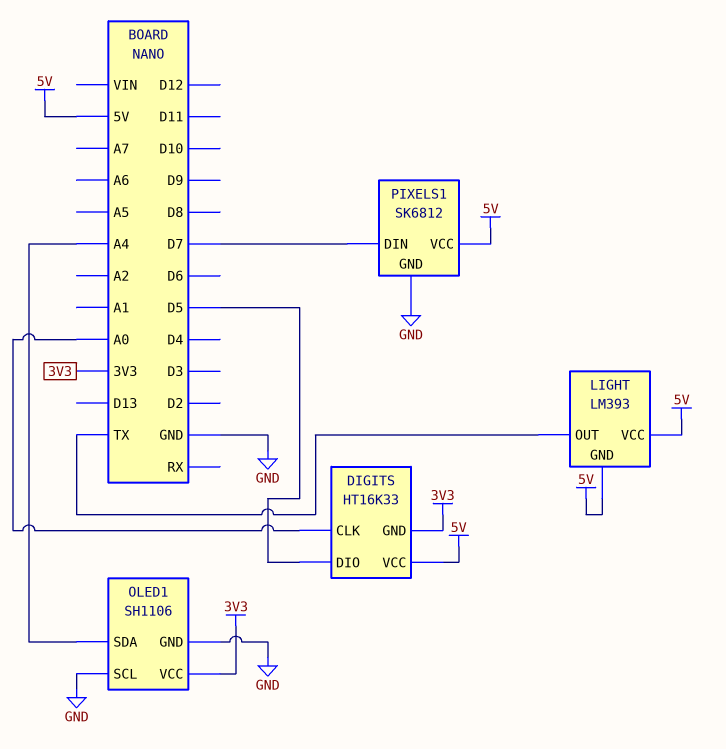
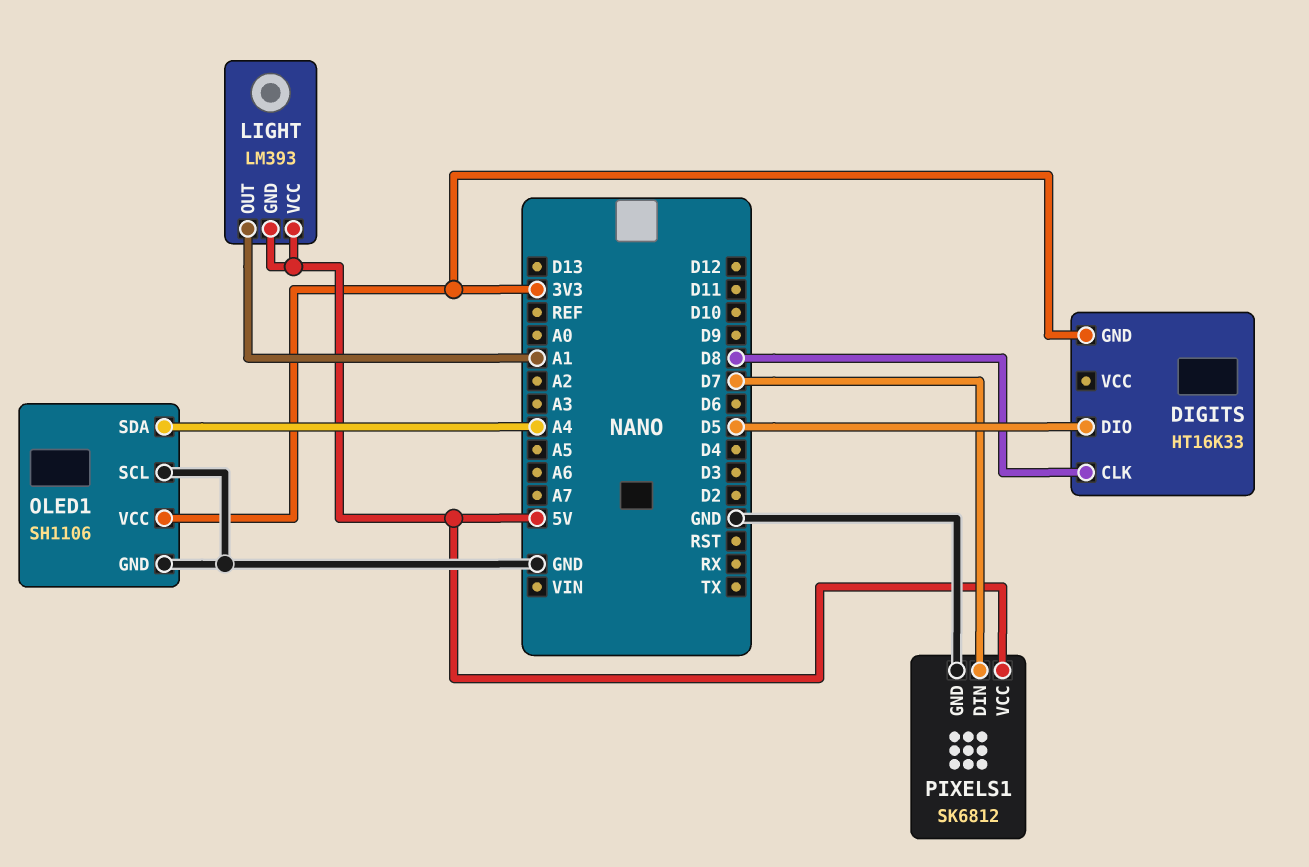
DIGITS pin CLK: A0 -> D8
DIGITS pin VCC: 5V -> none
LIGHT pin OUT: TX -> A1

